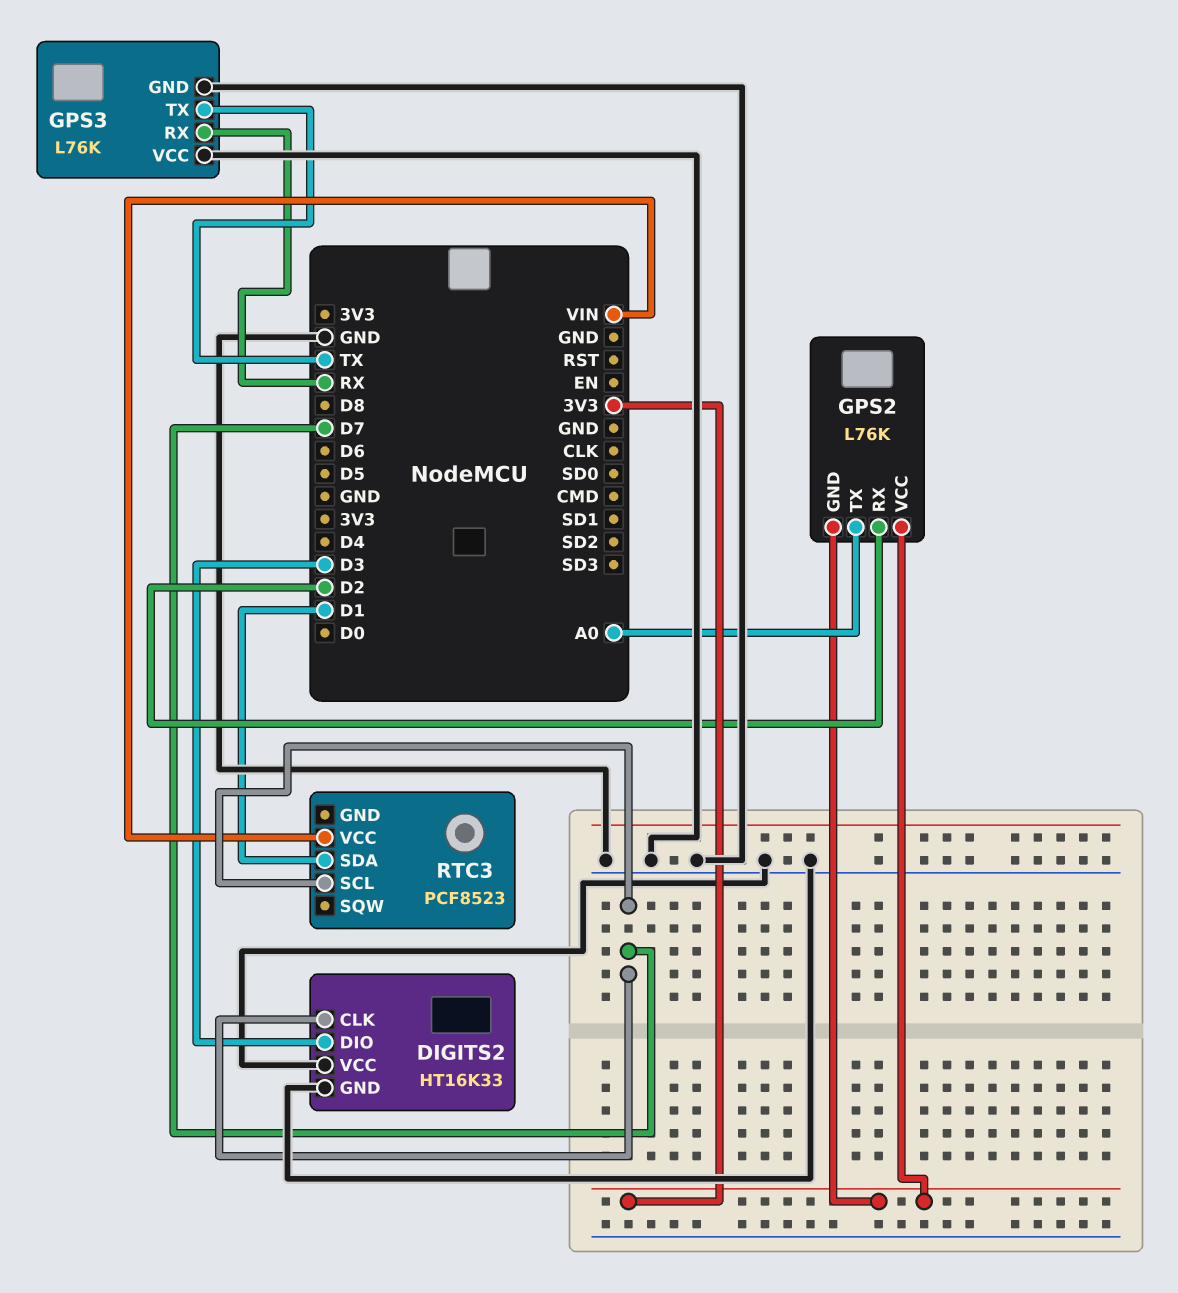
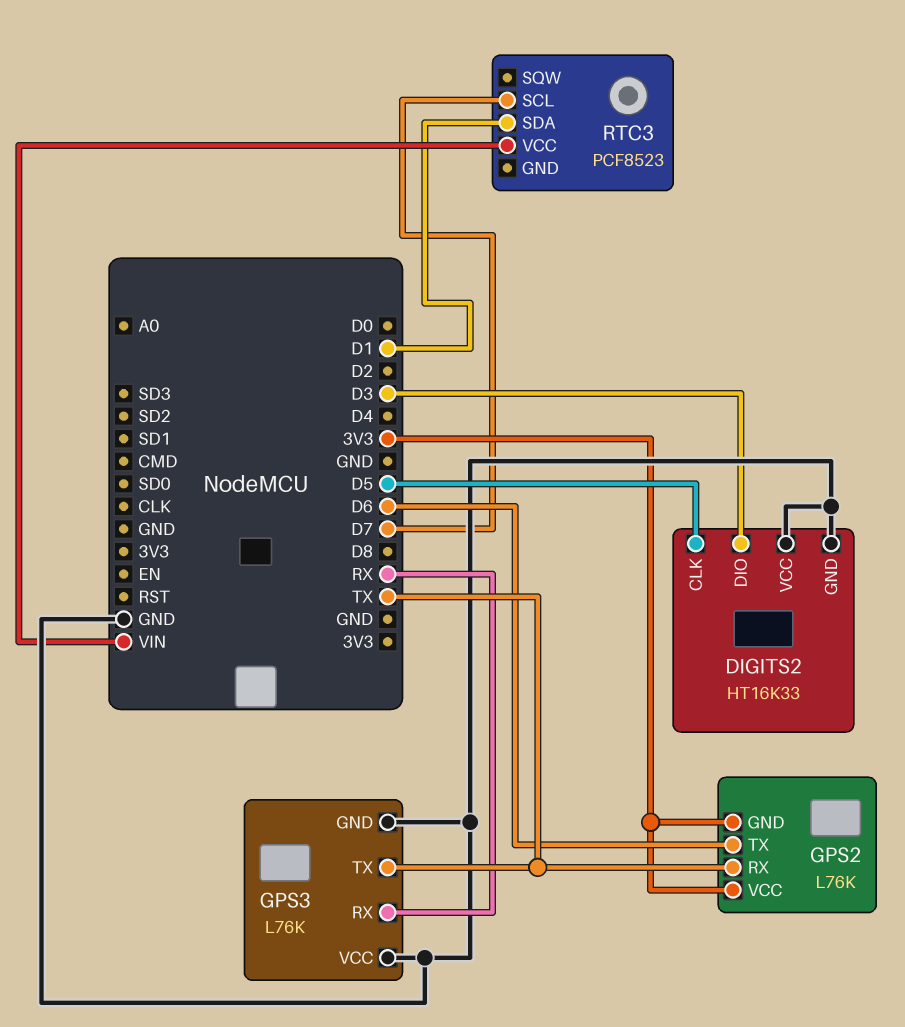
DIGITS2 pin CLK: D7 -> D5
GPS2 pin RX: D2 -> TX
GPS2 pin TX: A0 -> D6

